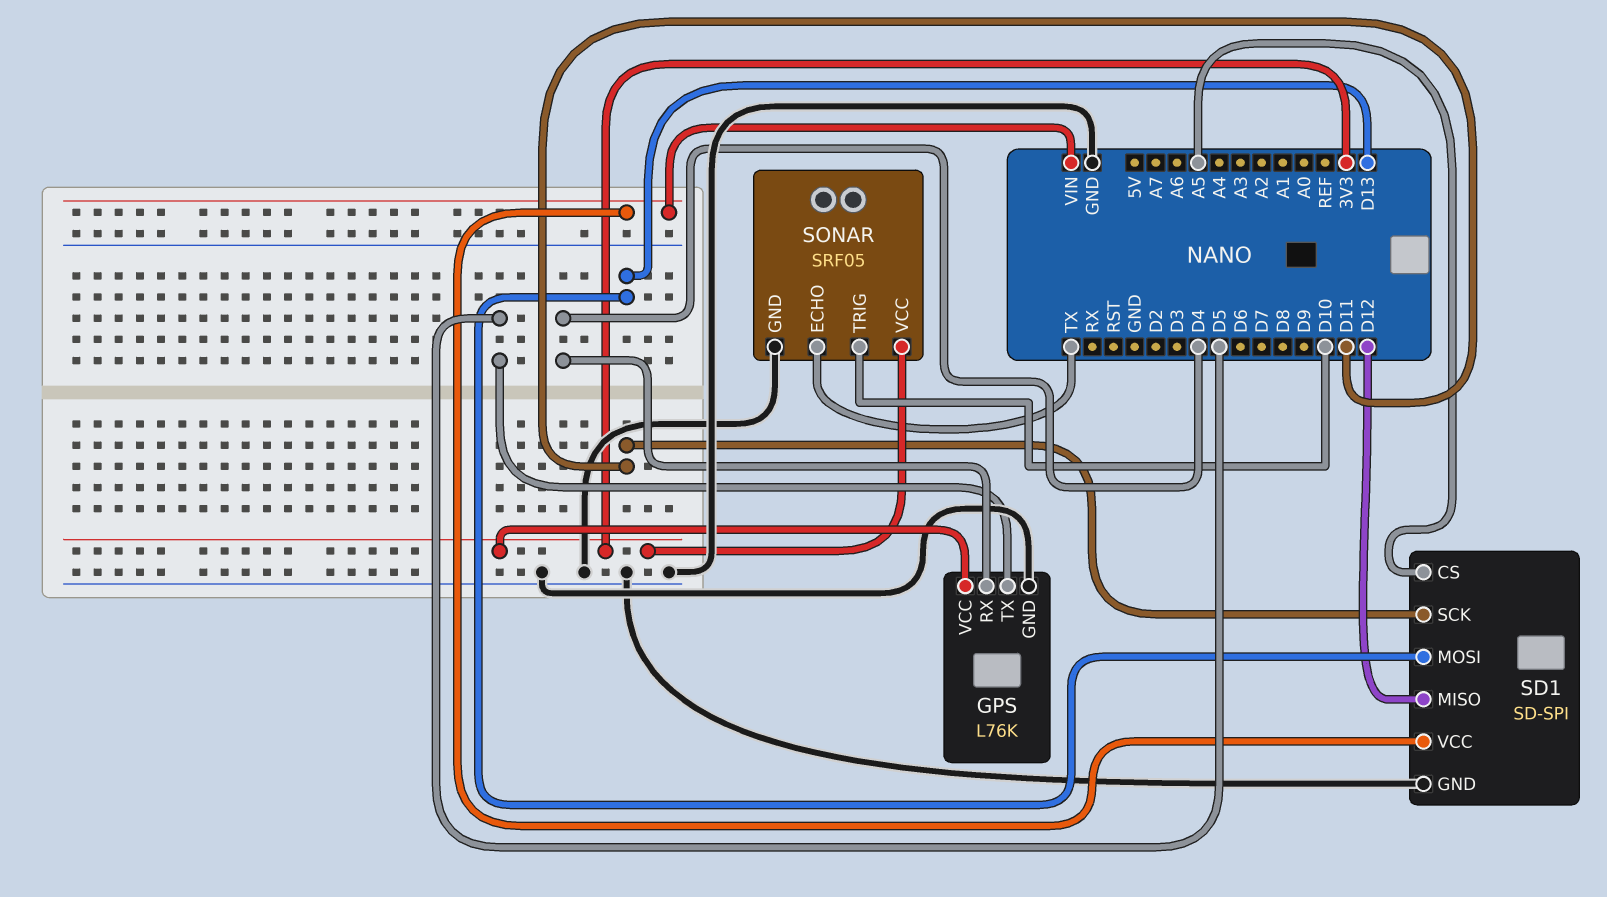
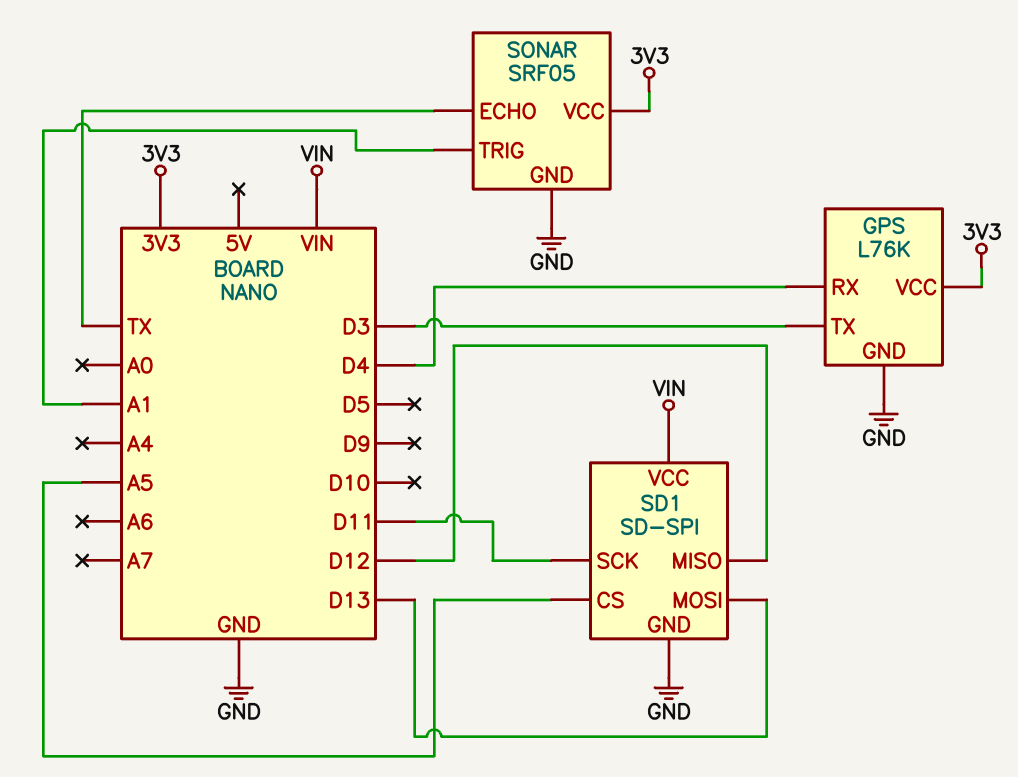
GPS pin TX: D5 -> D3
SONAR pin TRIG: D10 -> A1

